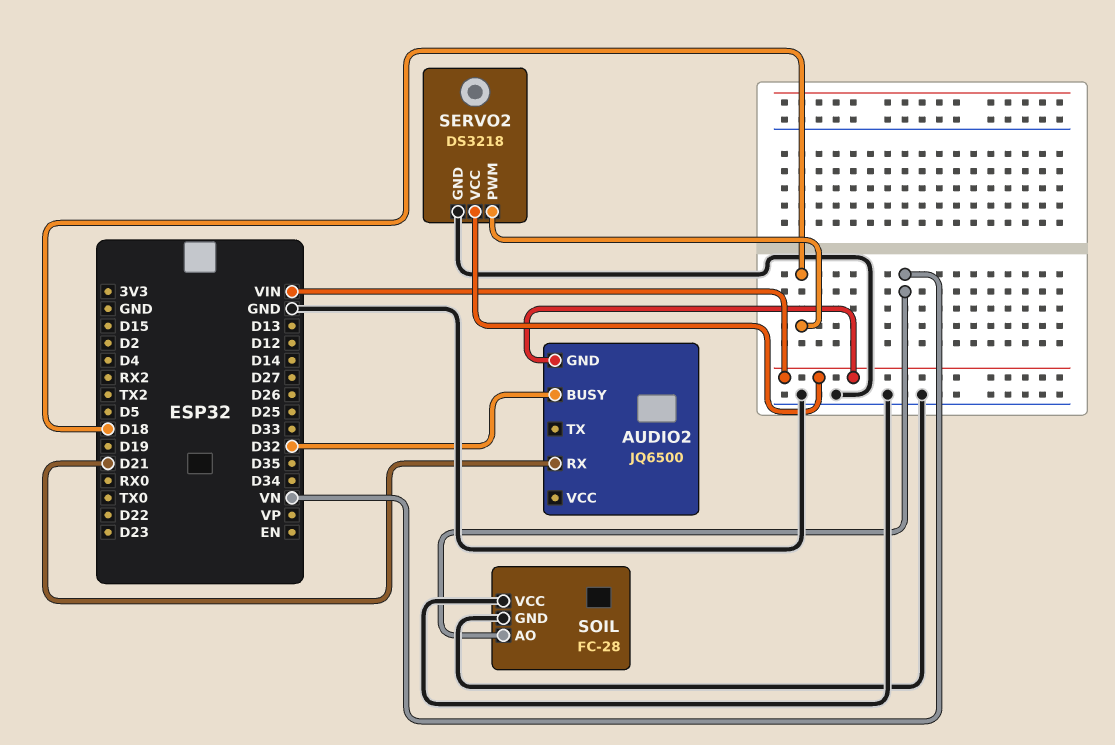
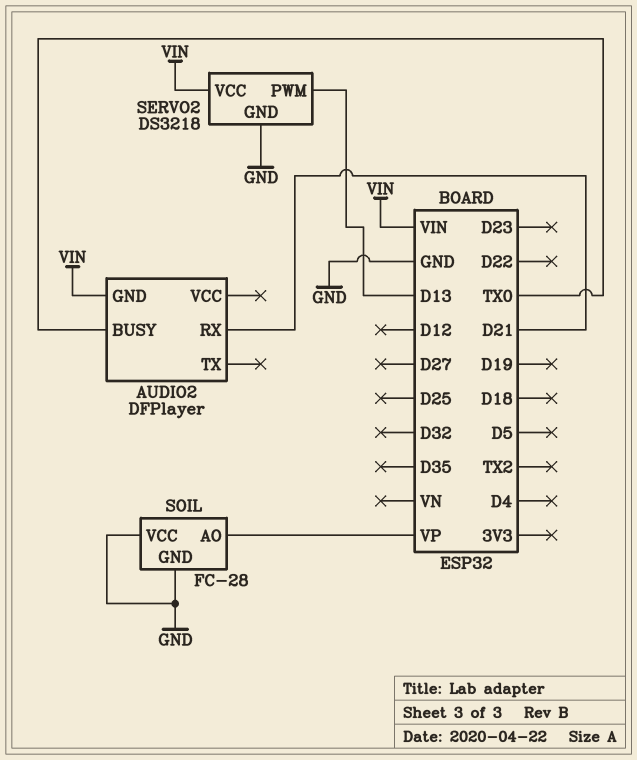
AUDIO2: JQ6500 -> DFPlayer
AUDIO2 pin BUSY: D32 -> TX0
SERVO2 pin PWM: D18 -> D13
SOIL pin AO: VN -> VP

